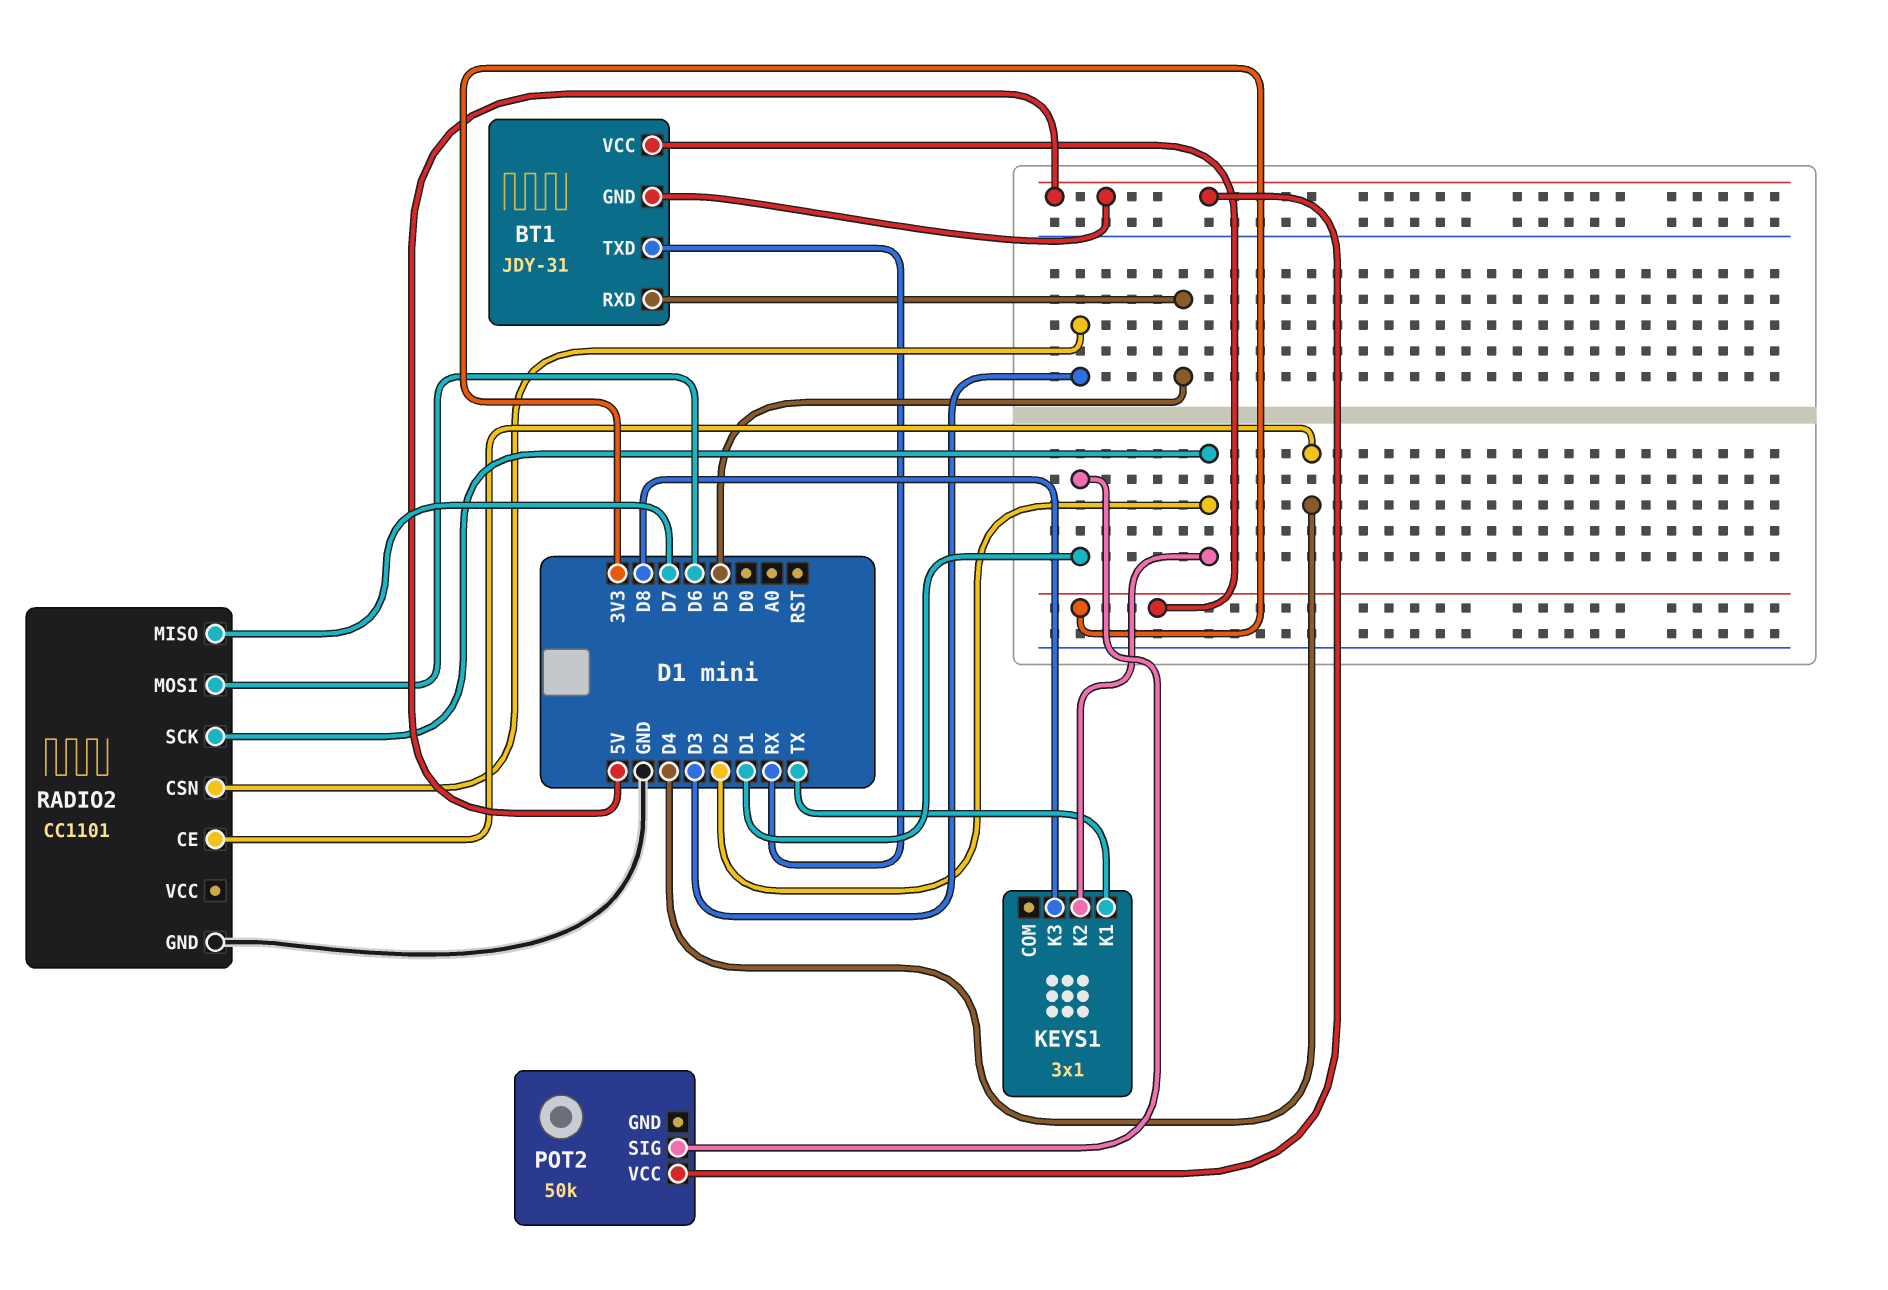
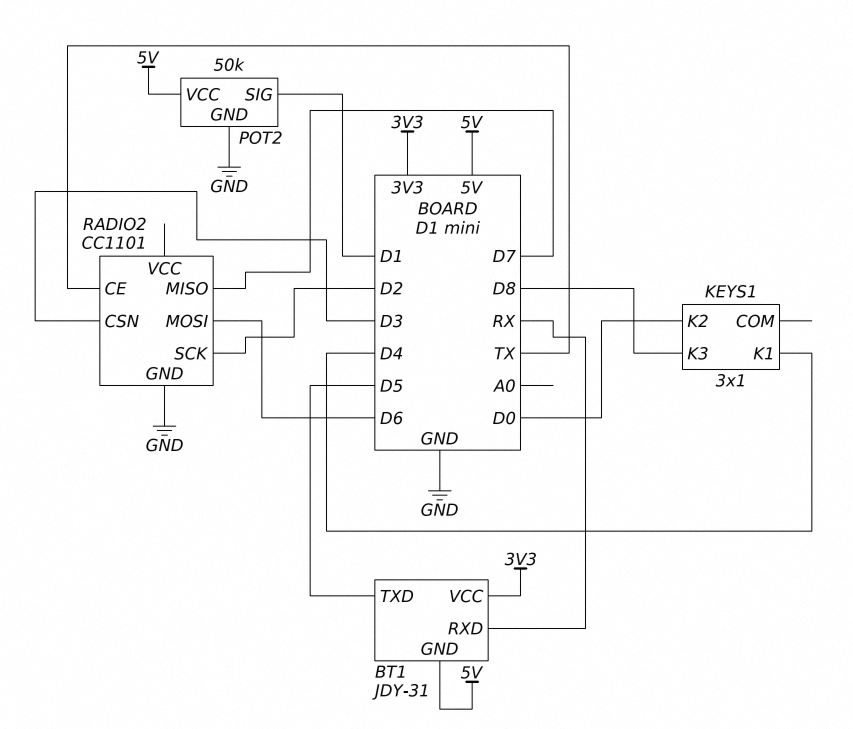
BT1 pin RXD: D5 -> RX
BT1 pin TXD: RX -> D5
KEYS1 pin K1: TX -> D4
KEYS1 pin K2: D2 -> D0
POT2 pin GND: none -> GND
RADIO2 pin CE: D4 -> TX

